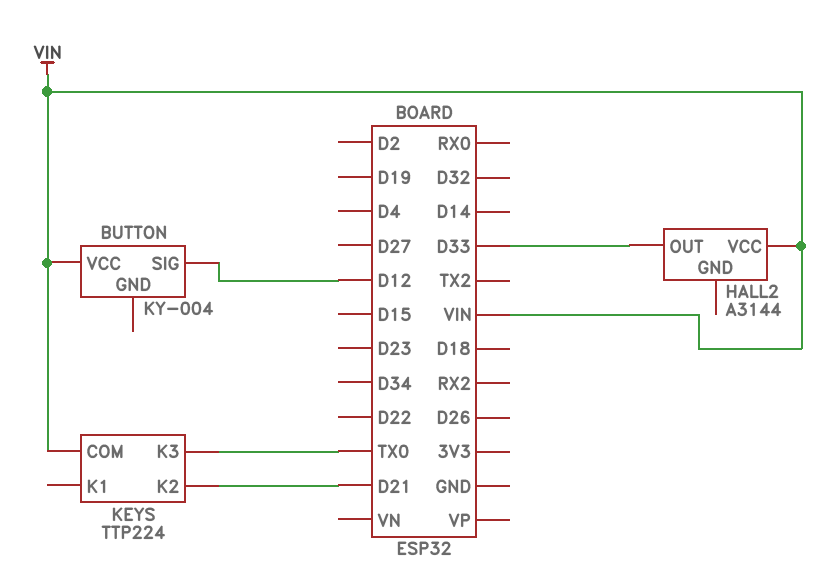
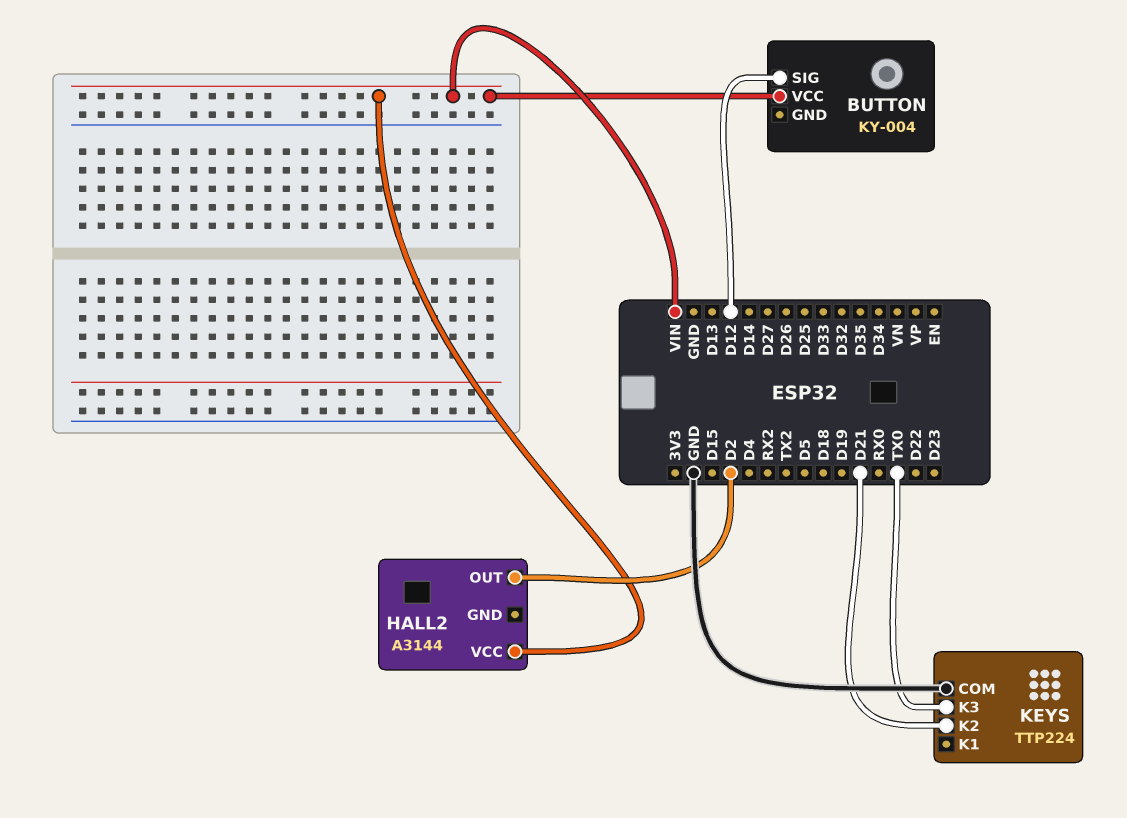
HALL2 pin OUT: D33 -> D2
KEYS pin COM: VIN -> GND

